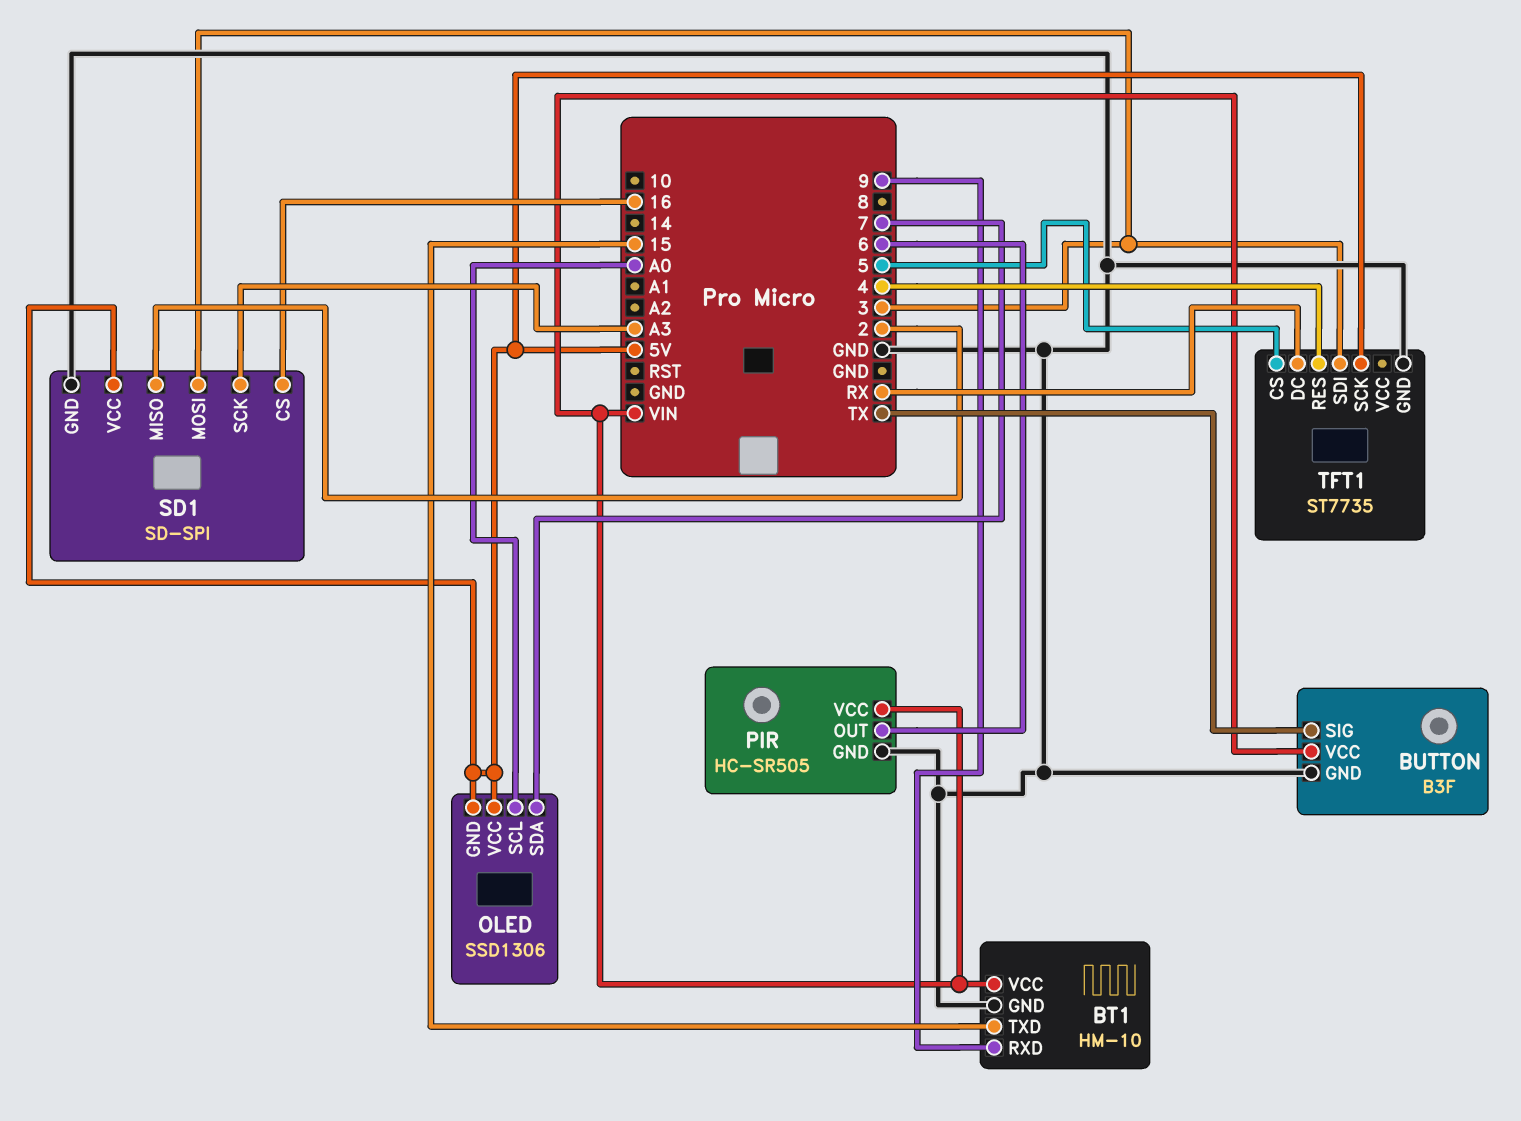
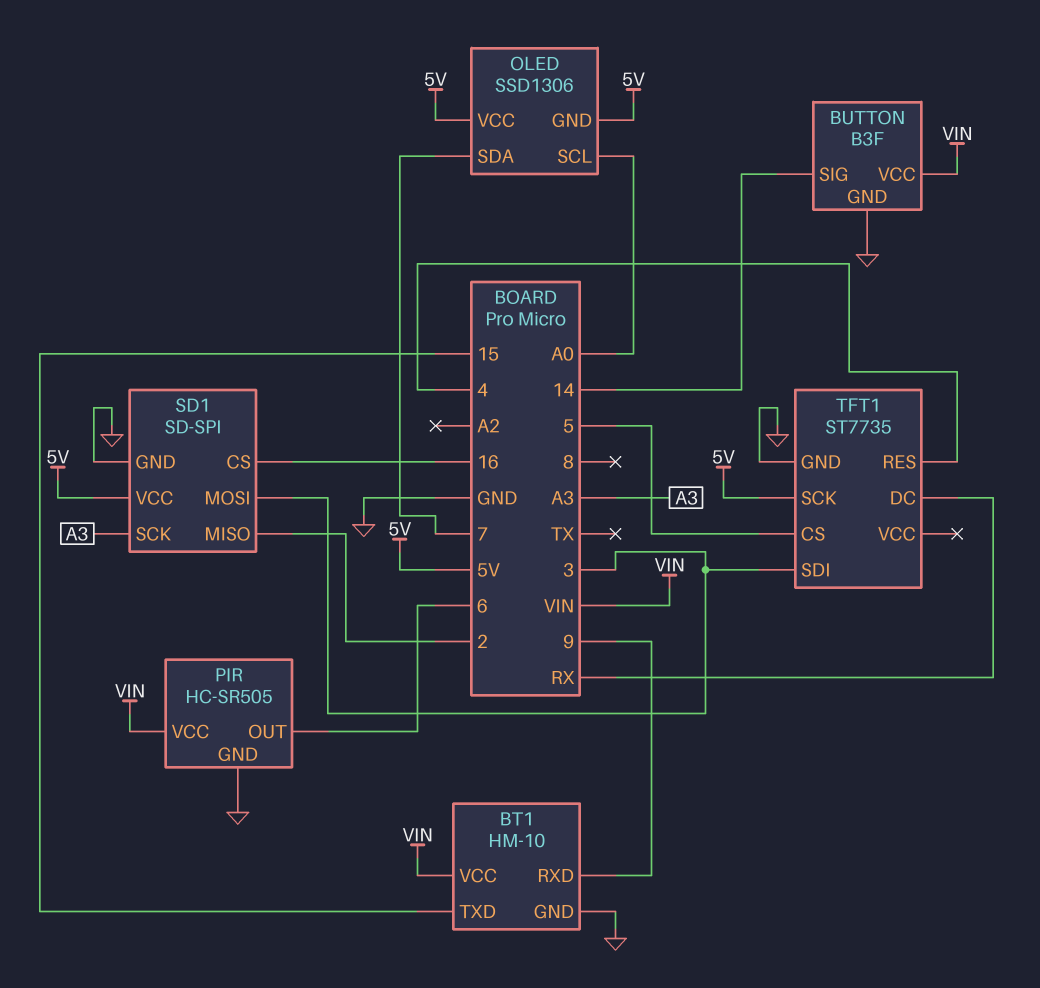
BUTTON pin SIG: TX -> 14

